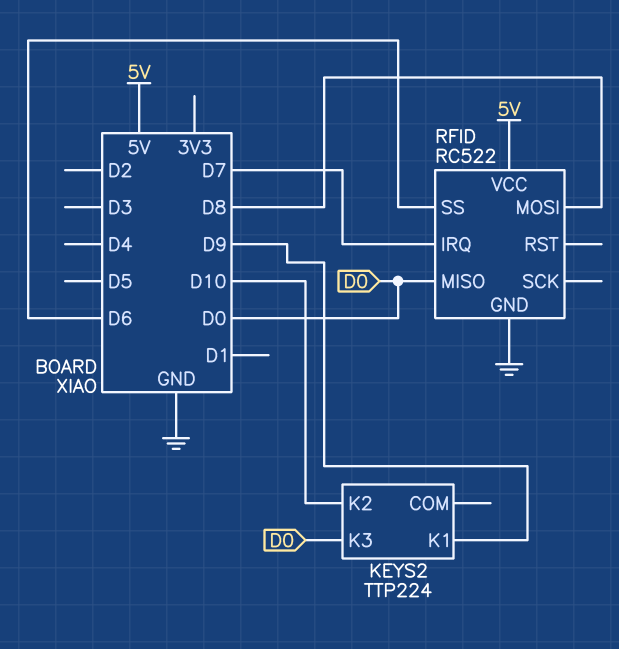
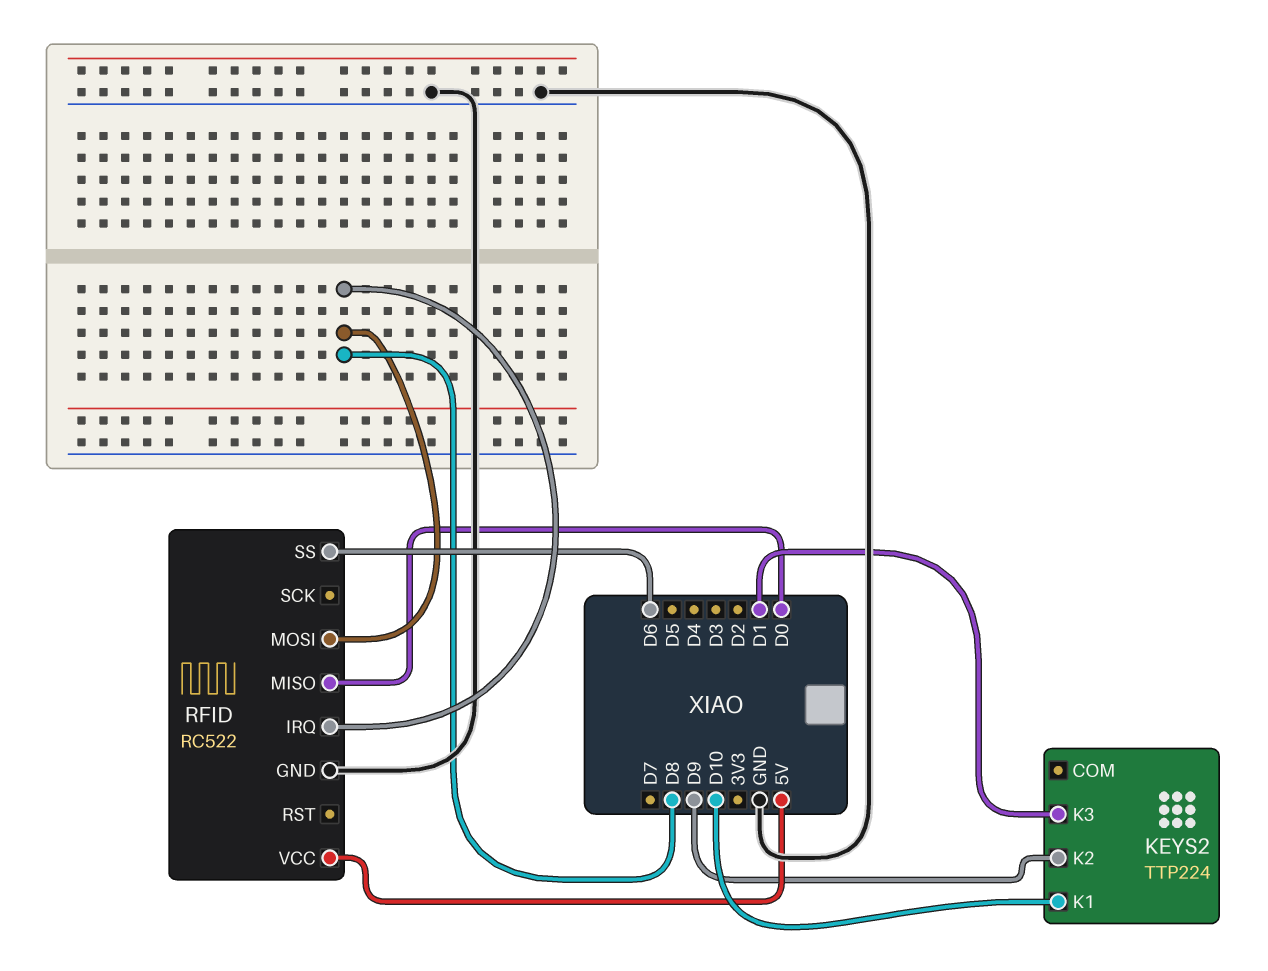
KEYS2 pin K1: D9 -> D10
KEYS2 pin K2: D10 -> D9
KEYS2 pin K3: D0 -> D1
RFID pin IRQ: D7 -> D8

